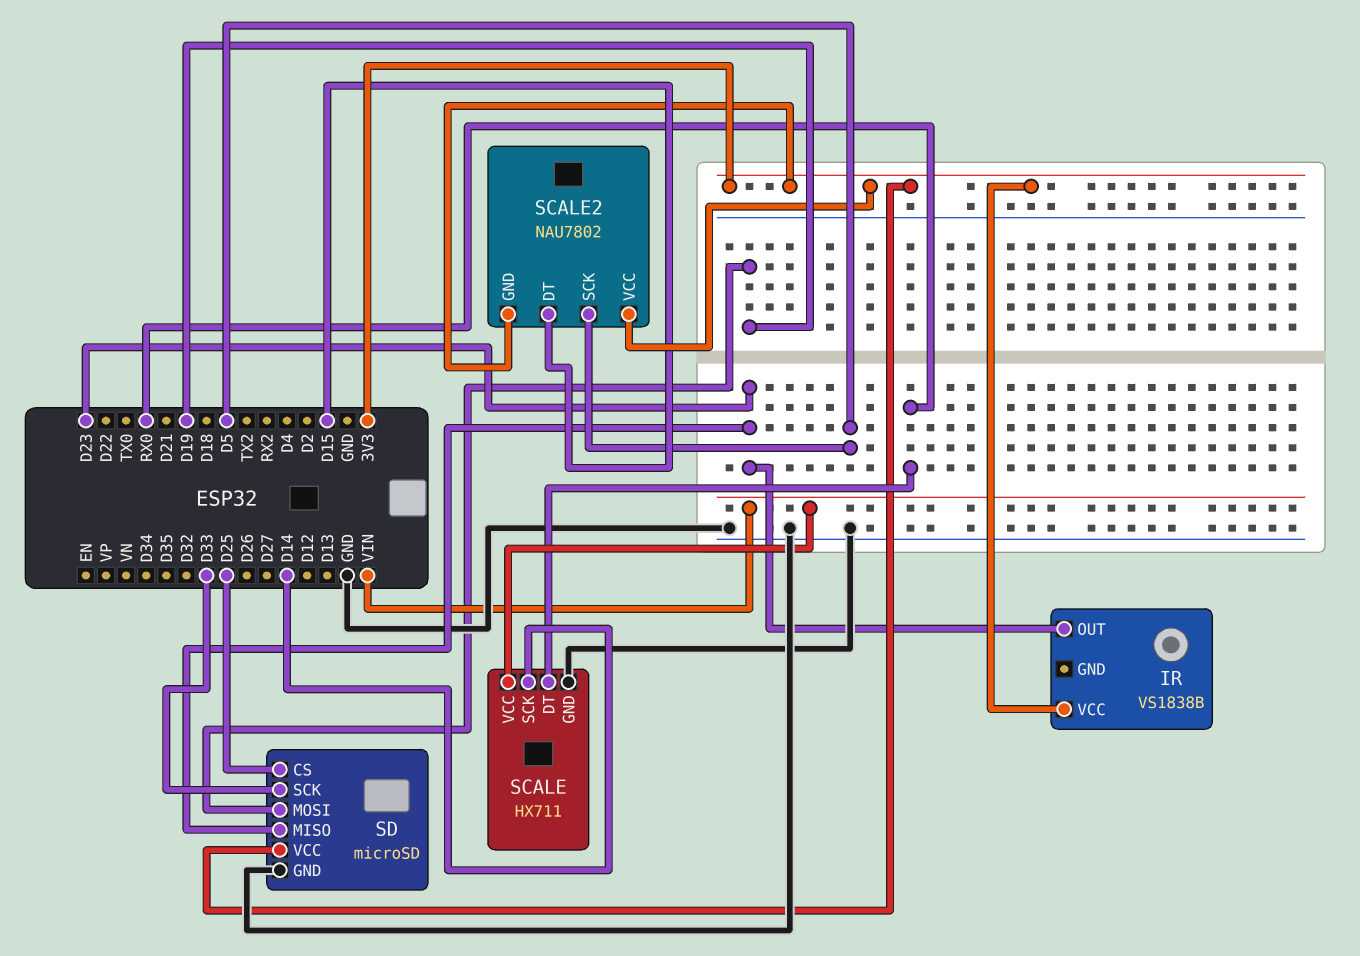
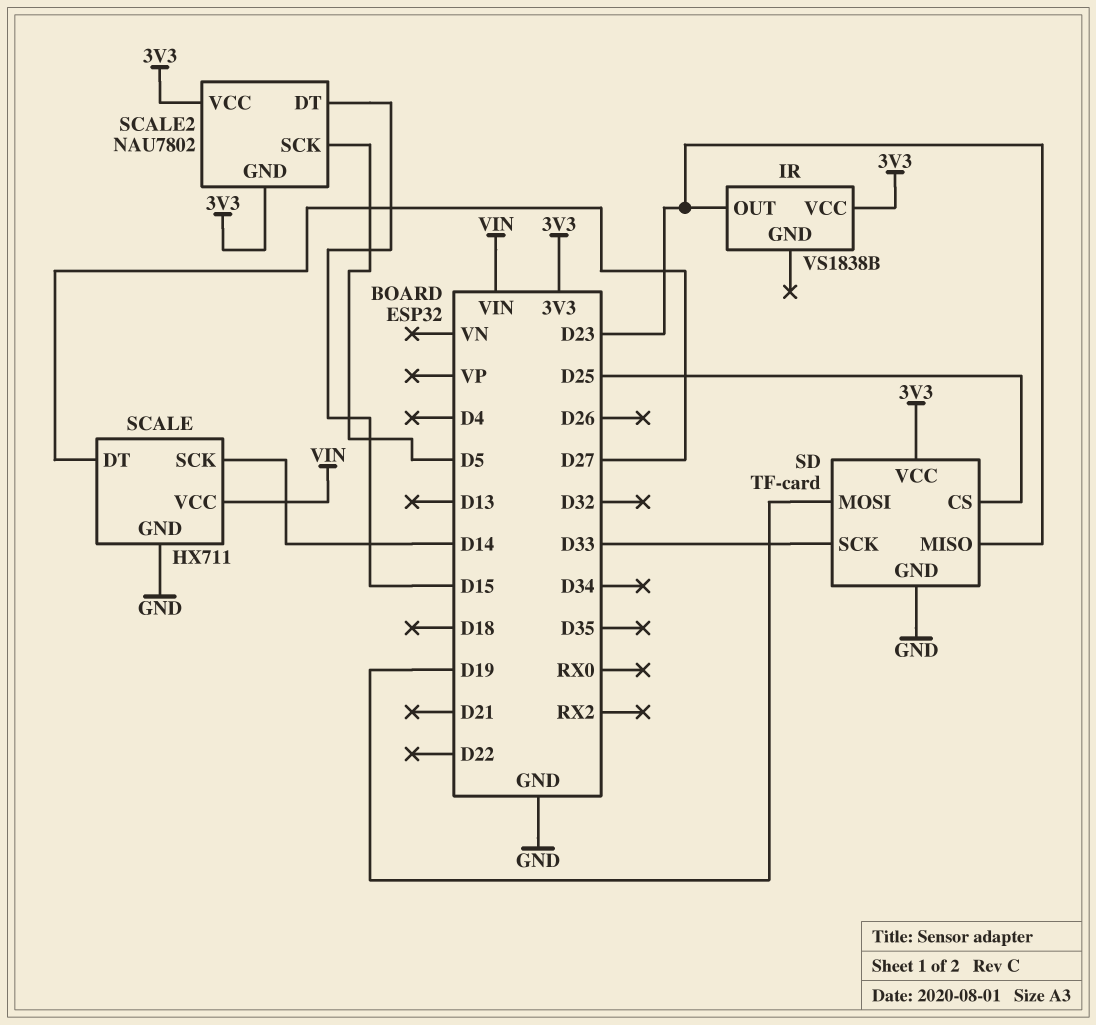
SCALE pin DT: RX0 -> D27
SD: microSD -> TF-card

